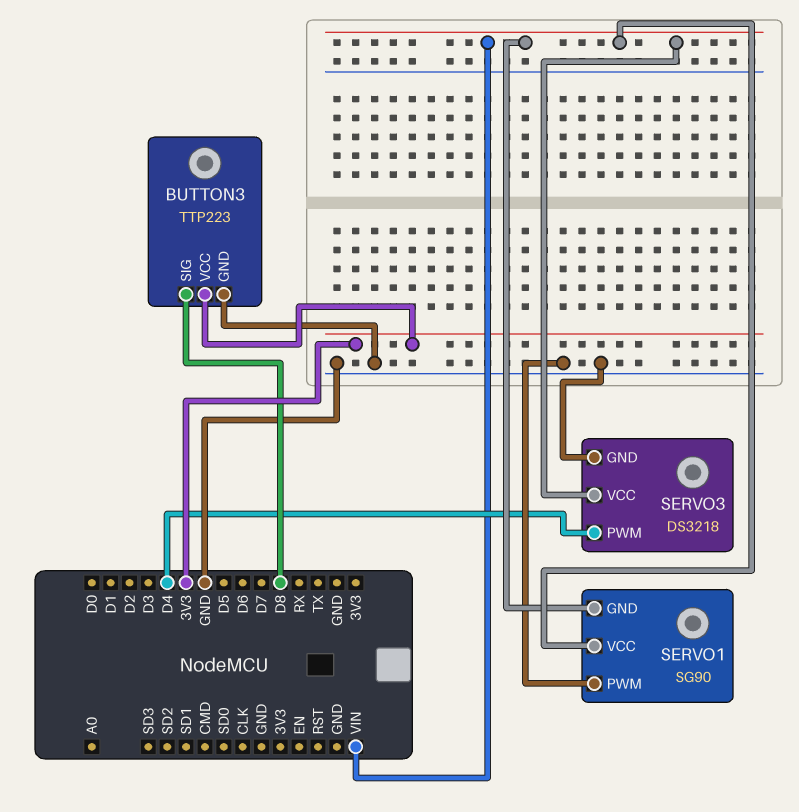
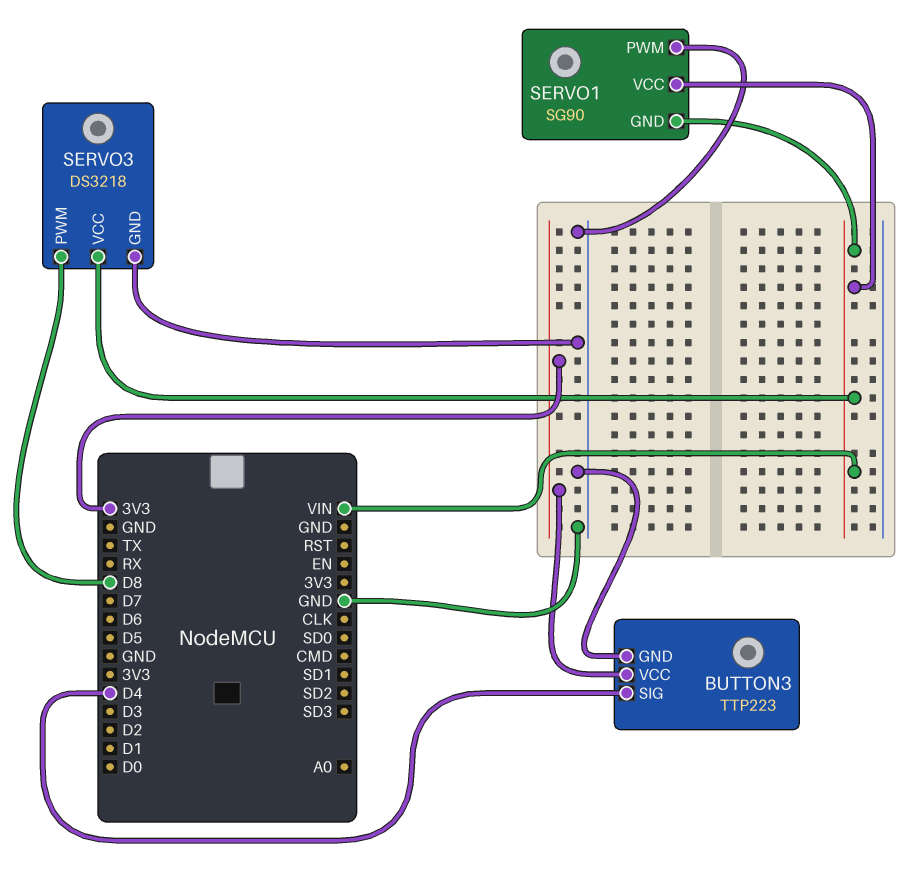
BUTTON3 pin SIG: D8 -> D4
SERVO3 pin PWM: D4 -> D8

